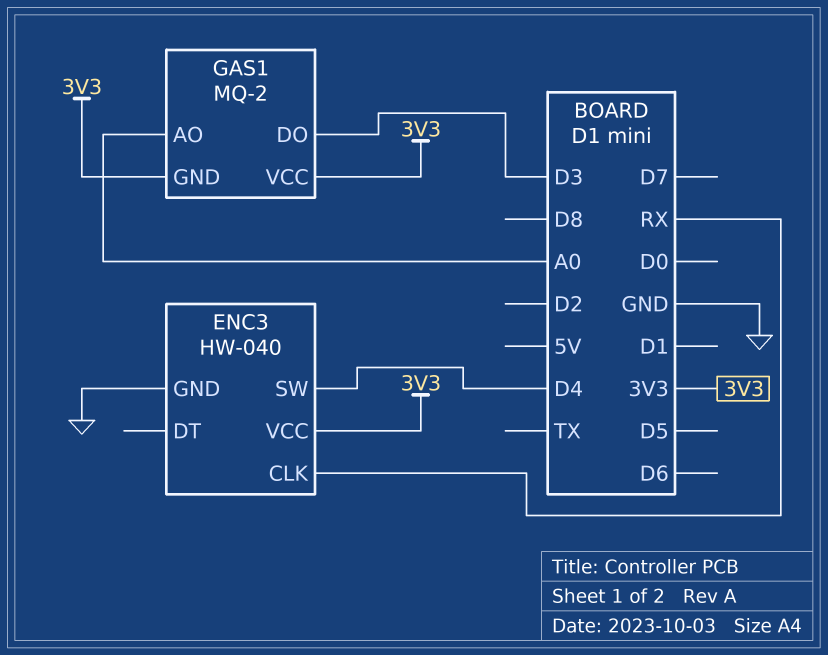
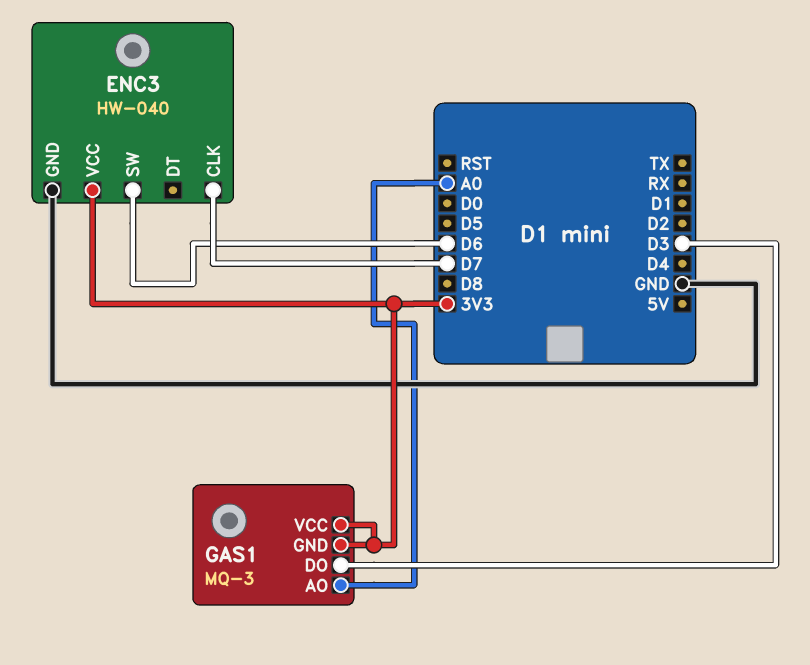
ENC3 pin CLK: RX -> D7
ENC3 pin SW: D4 -> D6
GAS1: MQ-2 -> MQ-3

